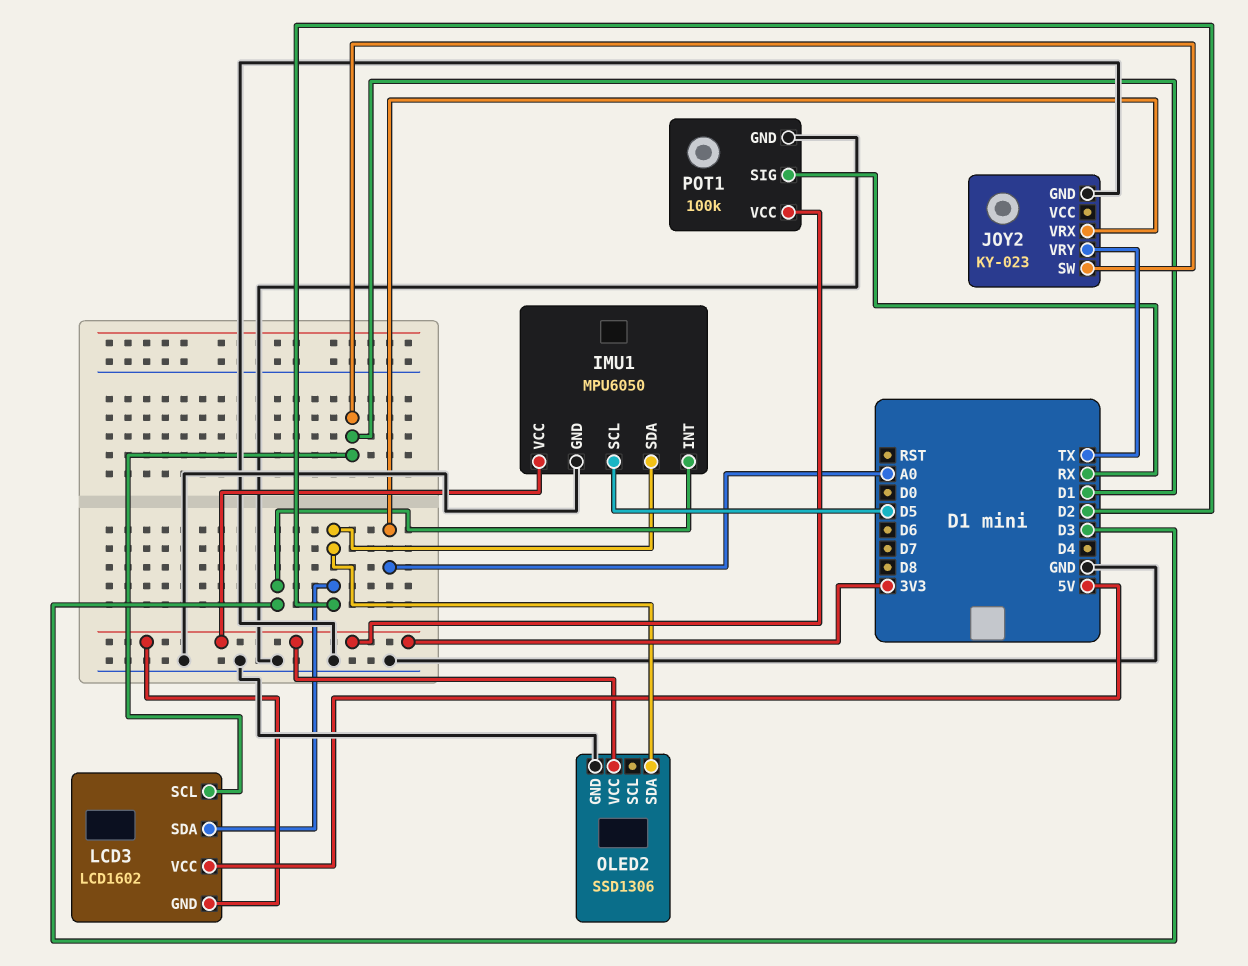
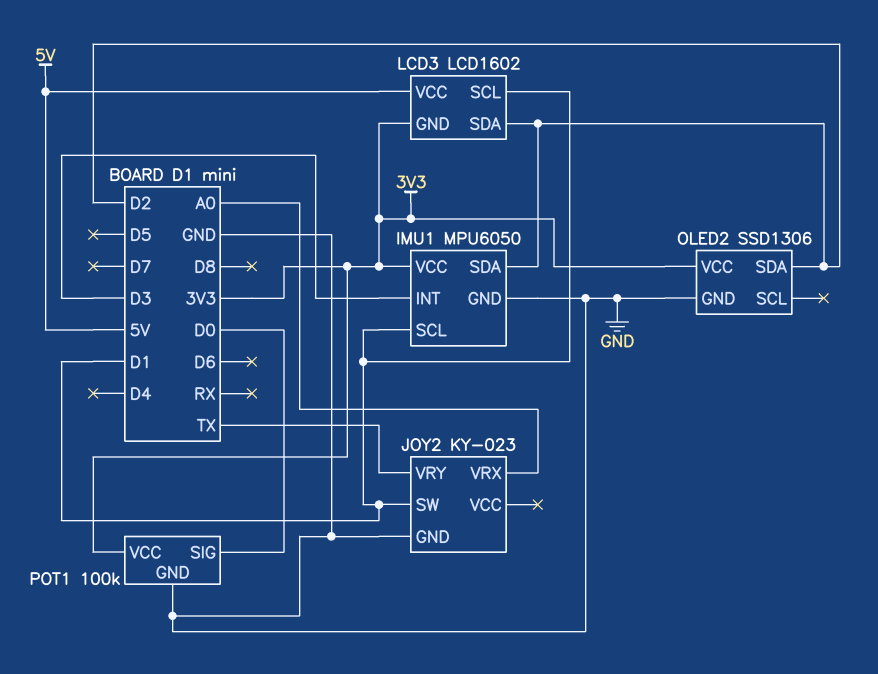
IMU1 pin SCL: D5 -> D1
POT1 pin SIG: RX -> D0

